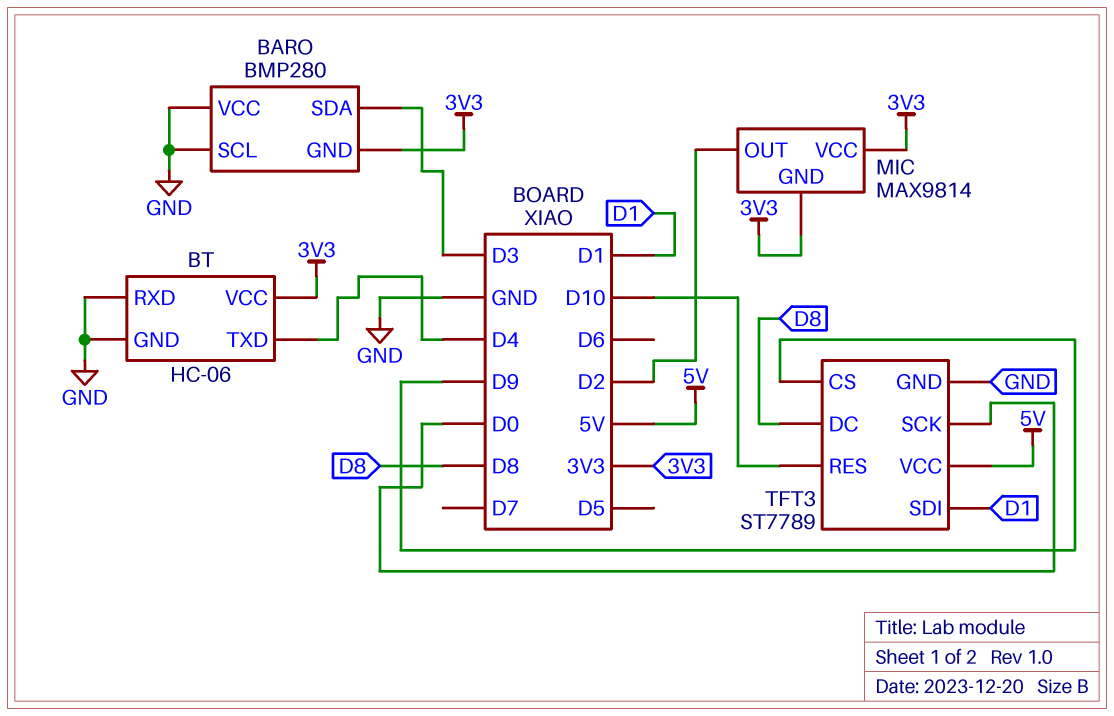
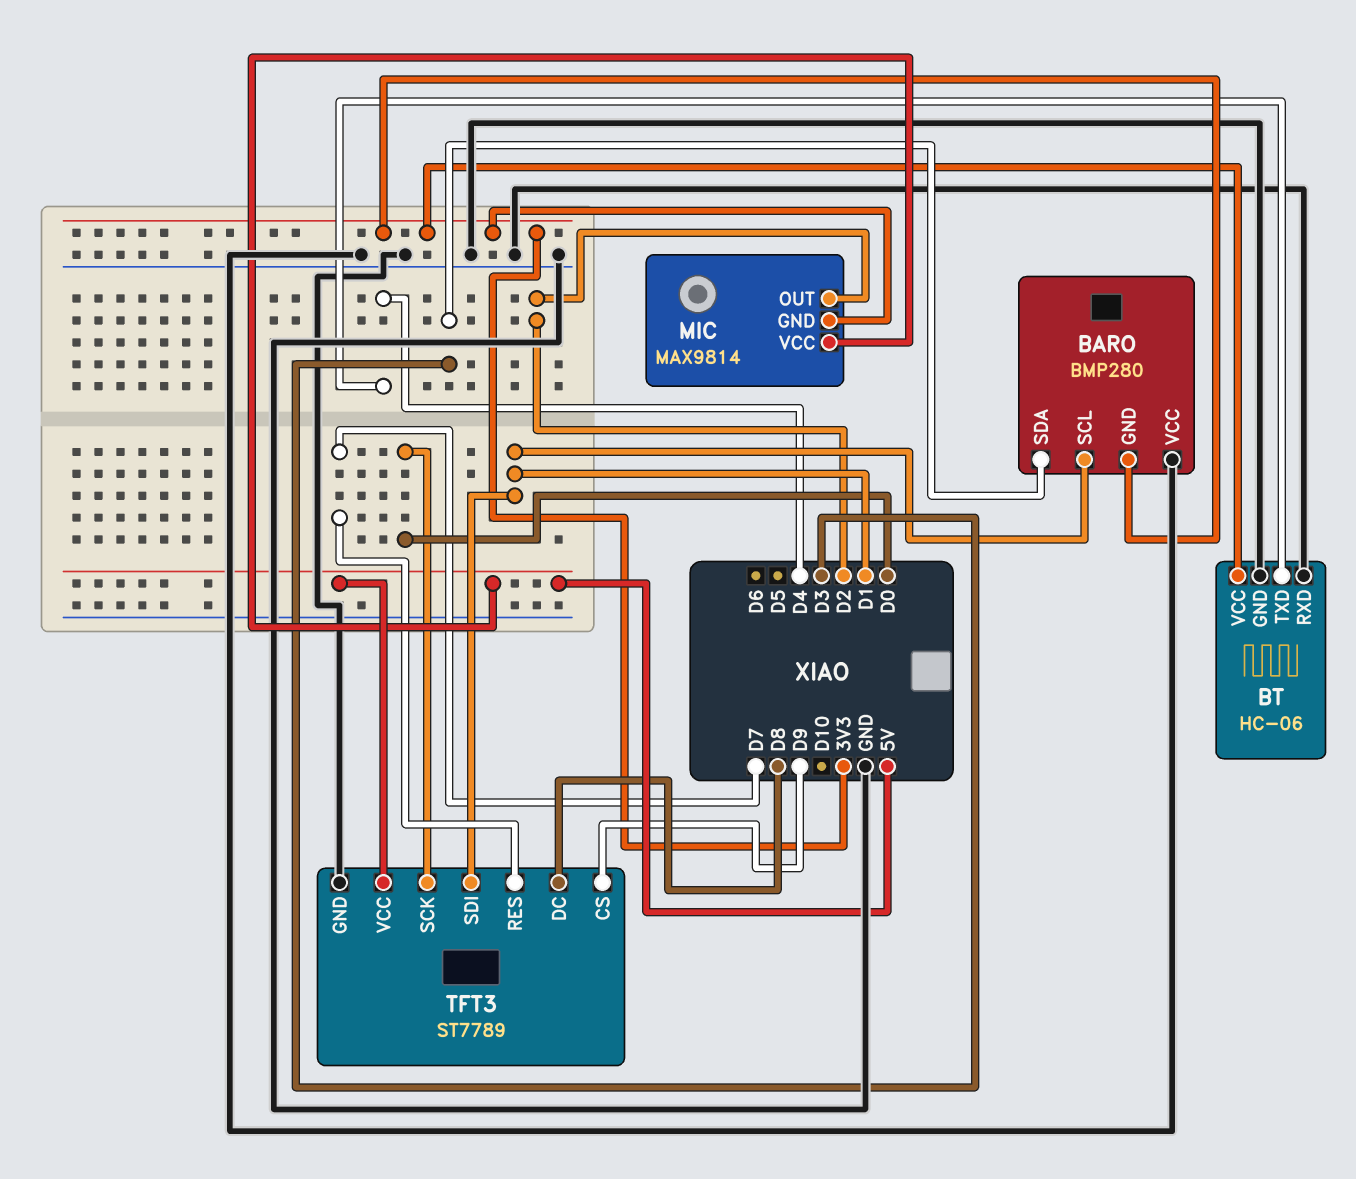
BARO pin SCL: GND -> D1
MIC pin VCC: 3V3 -> 5V
TFT3 pin RES: D10 -> D7

